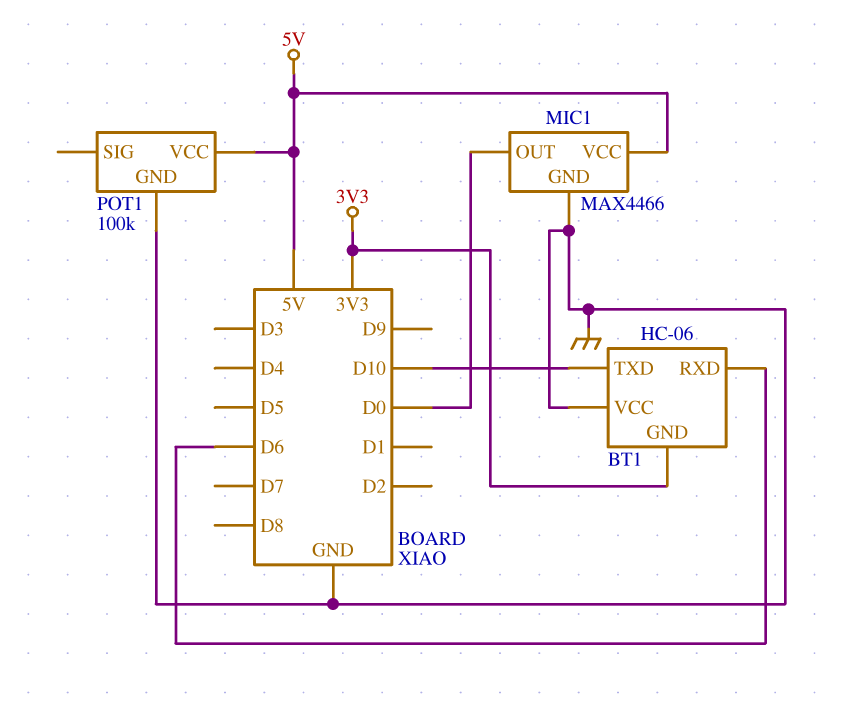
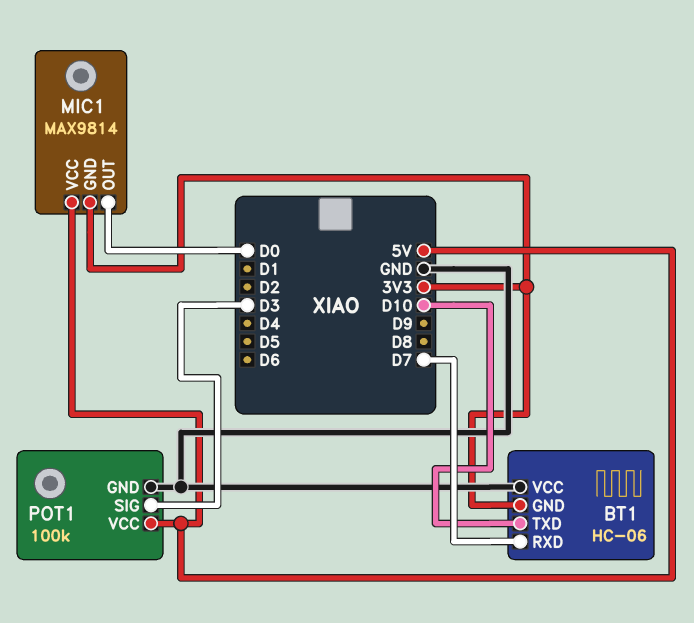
BT1 pin RXD: D6 -> D7
MIC1: MAX4466 -> MAX9814
MIC1 pin GND: GND -> 3V3
POT1 pin SIG: none -> D3

